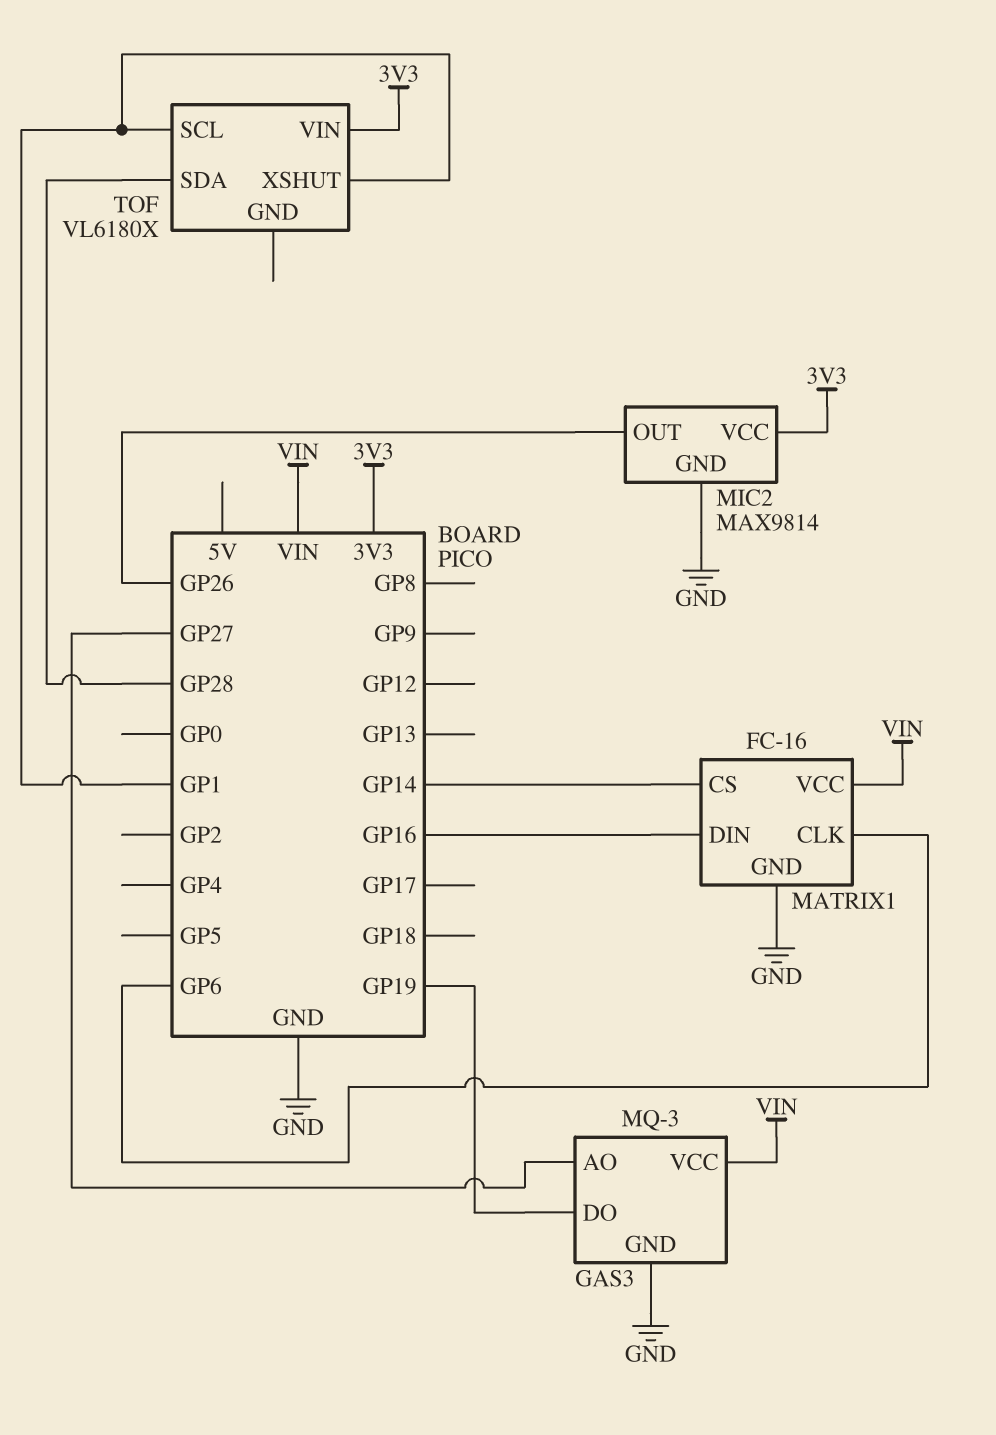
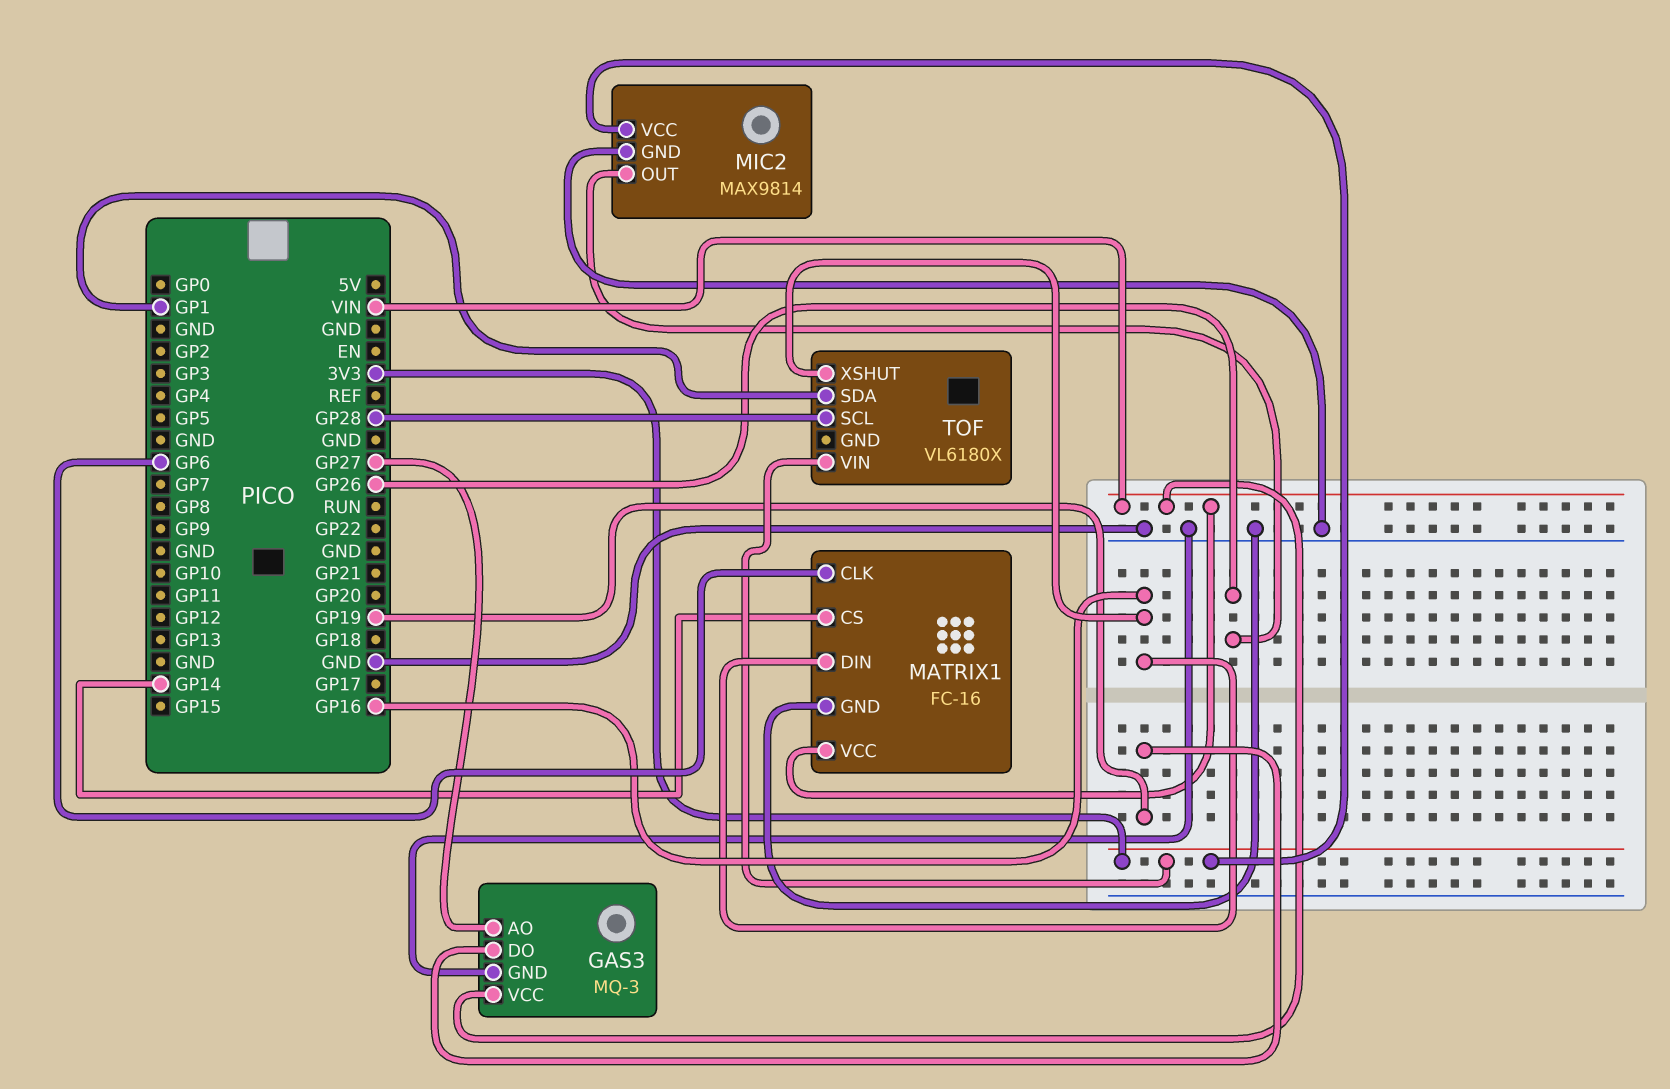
TOF pin SCL: GP1 -> GP28
TOF pin SDA: GP28 -> GP1
TOF pin XSHUT: GP1 -> GP16

